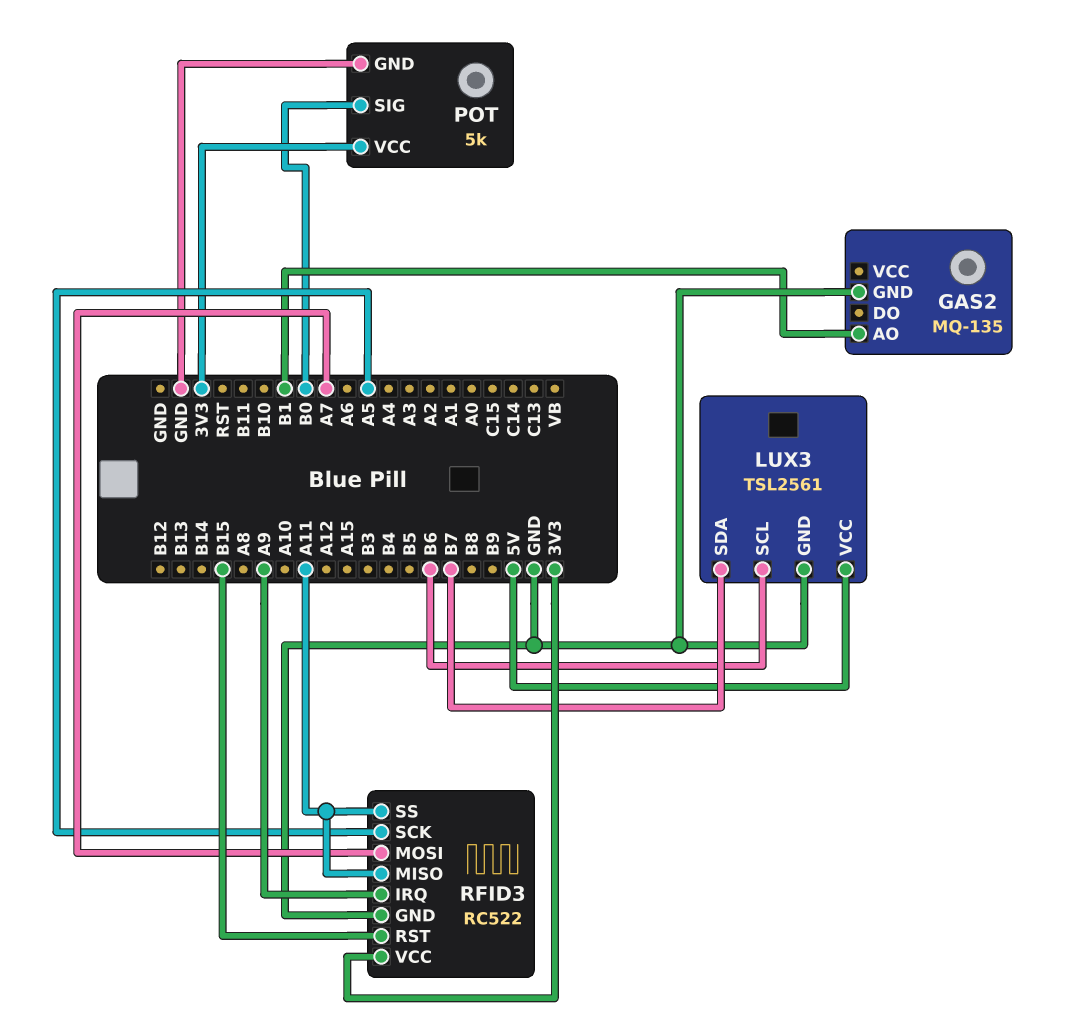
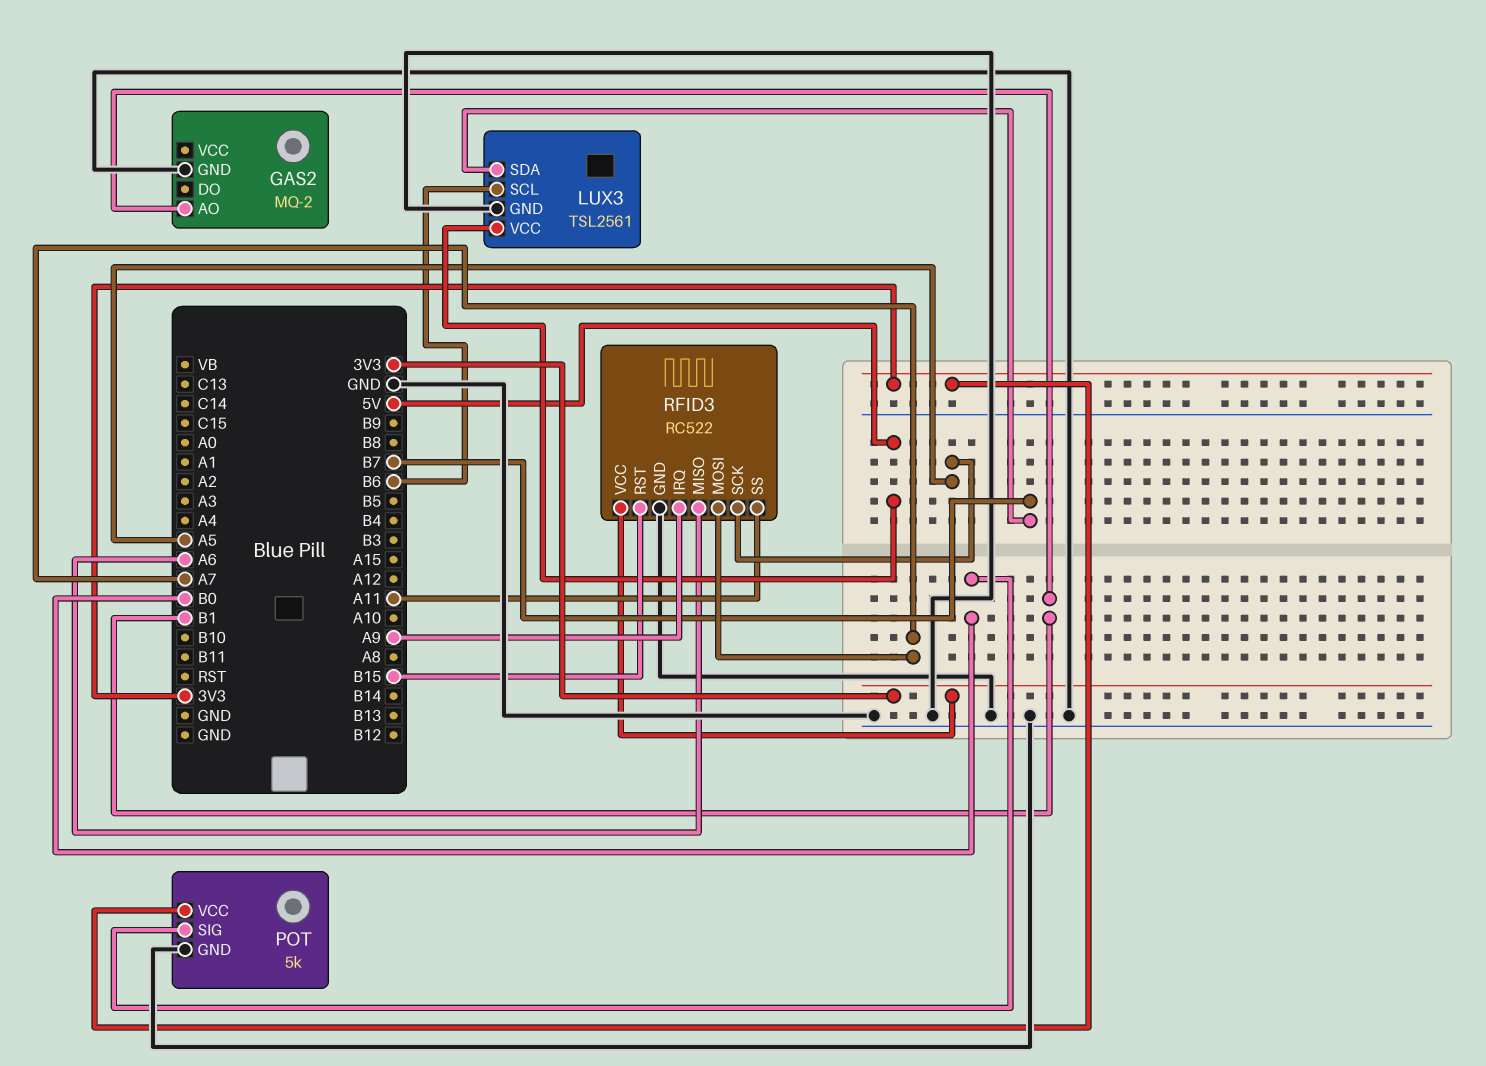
GAS2: MQ-135 -> MQ-2
RFID3 pin MISO: A11 -> A6

